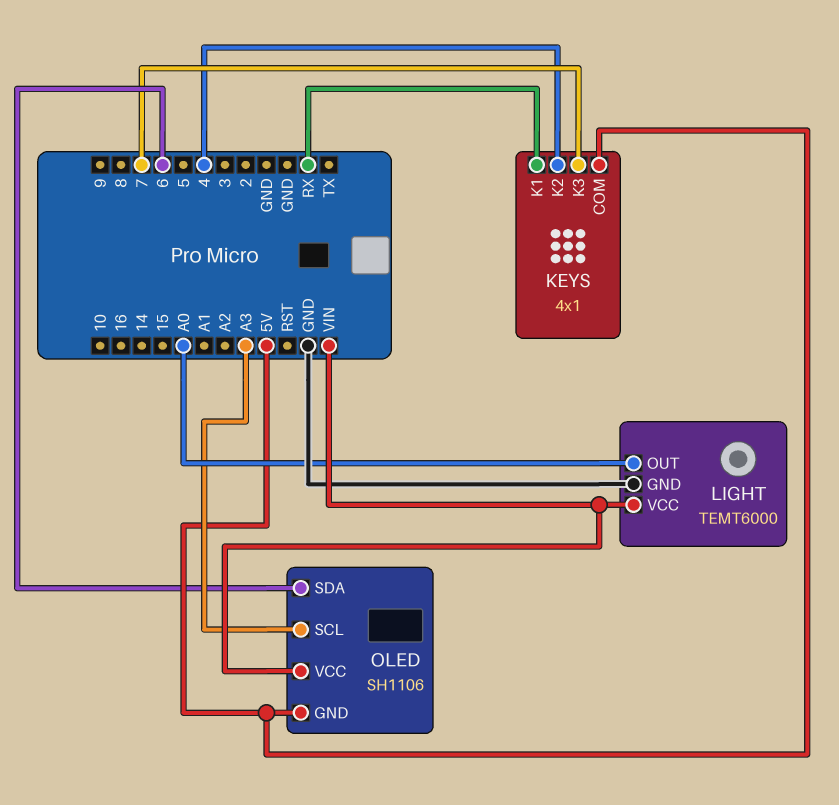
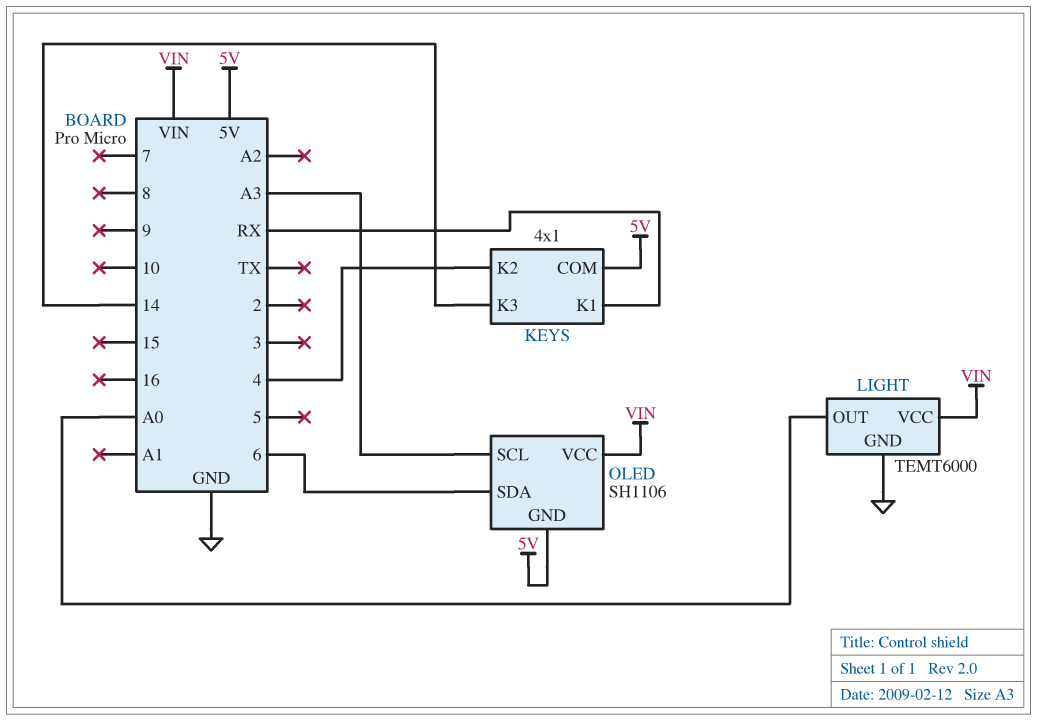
KEYS pin K3: 7 -> 14

